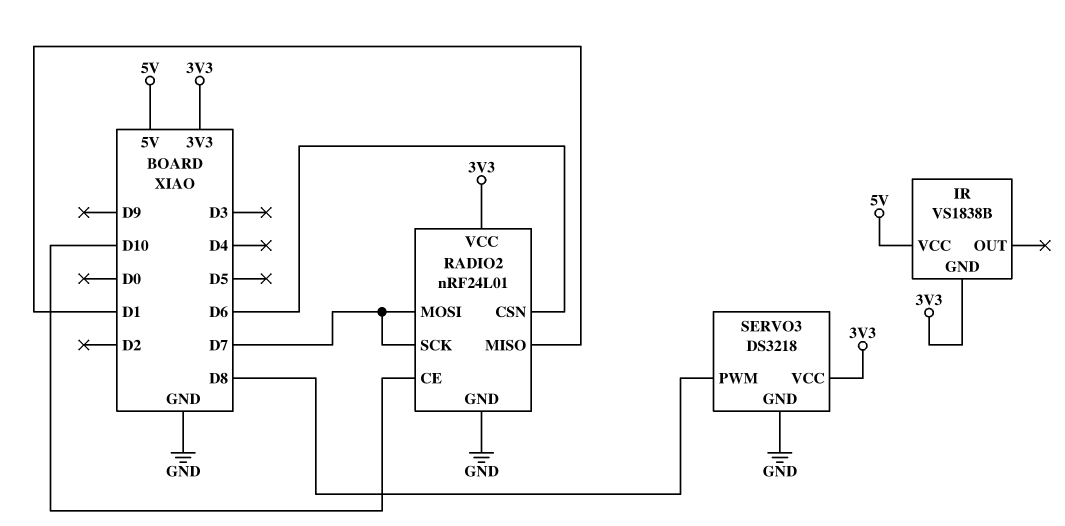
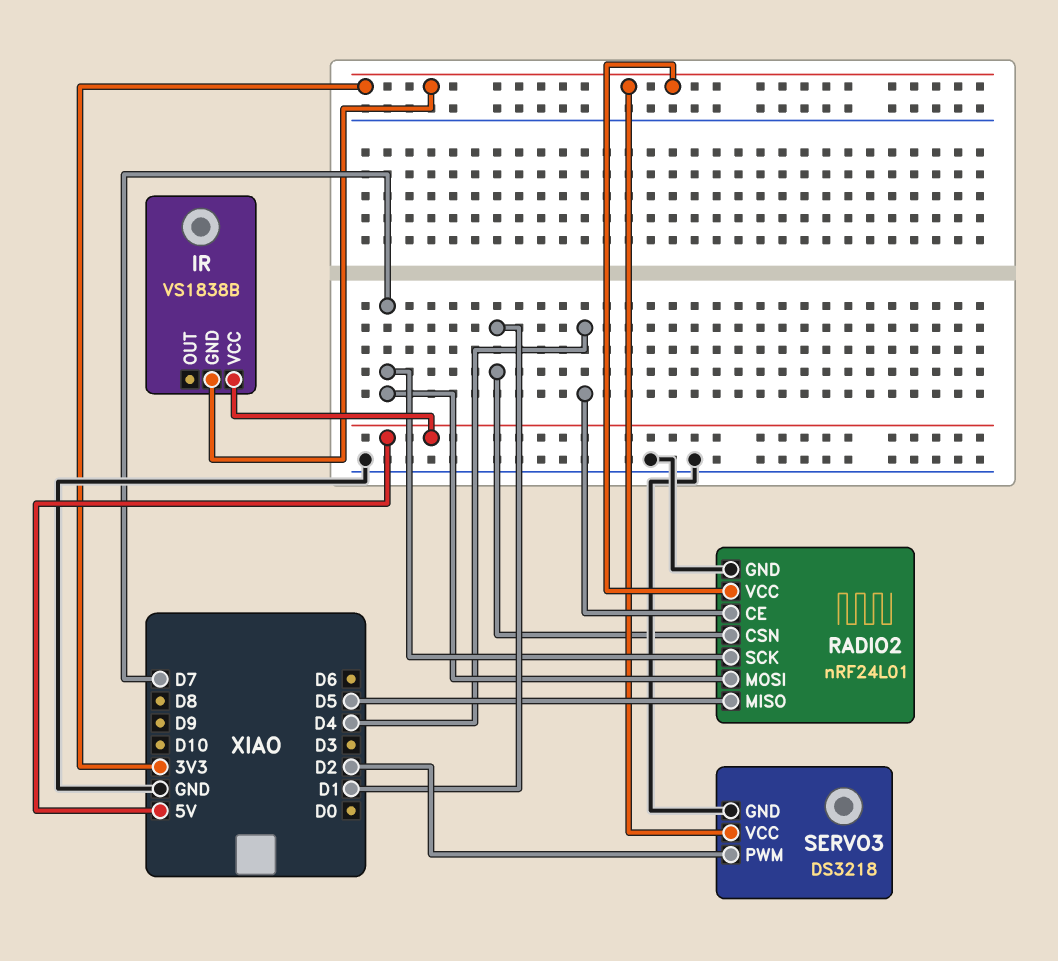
RADIO2 pin CE: D10 -> D4
RADIO2 pin CSN: D6 -> D1
RADIO2 pin MISO: D1 -> D5
SERVO3 pin PWM: D8 -> D2

